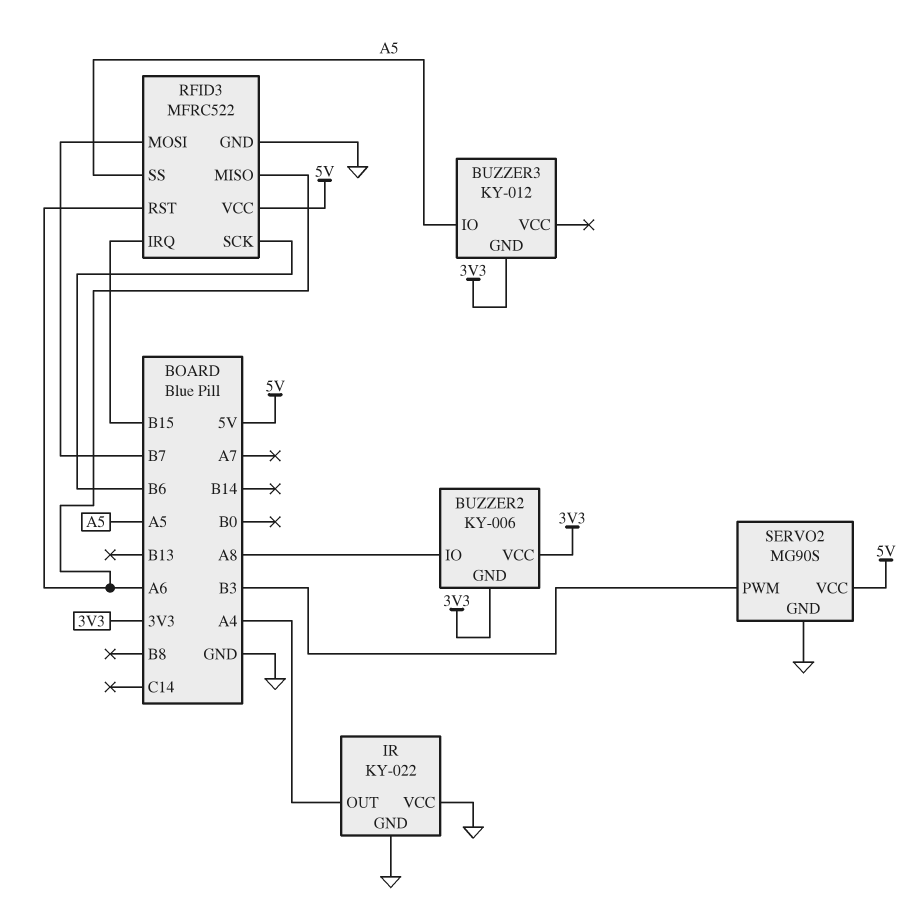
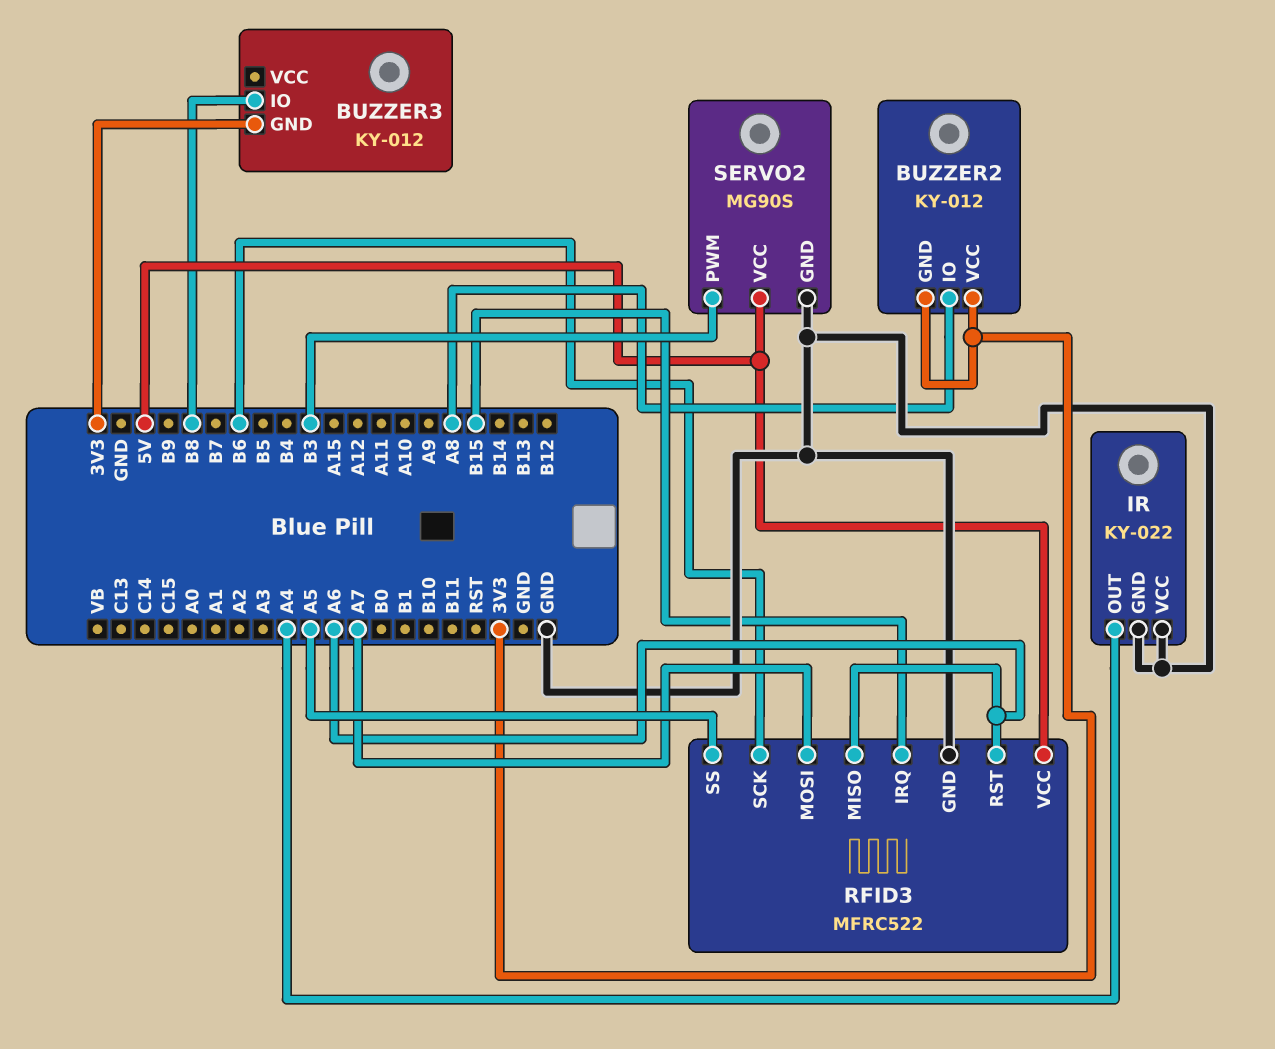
BUZZER2: KY-006 -> KY-012
BUZZER3 pin IO: A5 -> B8
RFID3 pin MOSI: B7 -> A7

